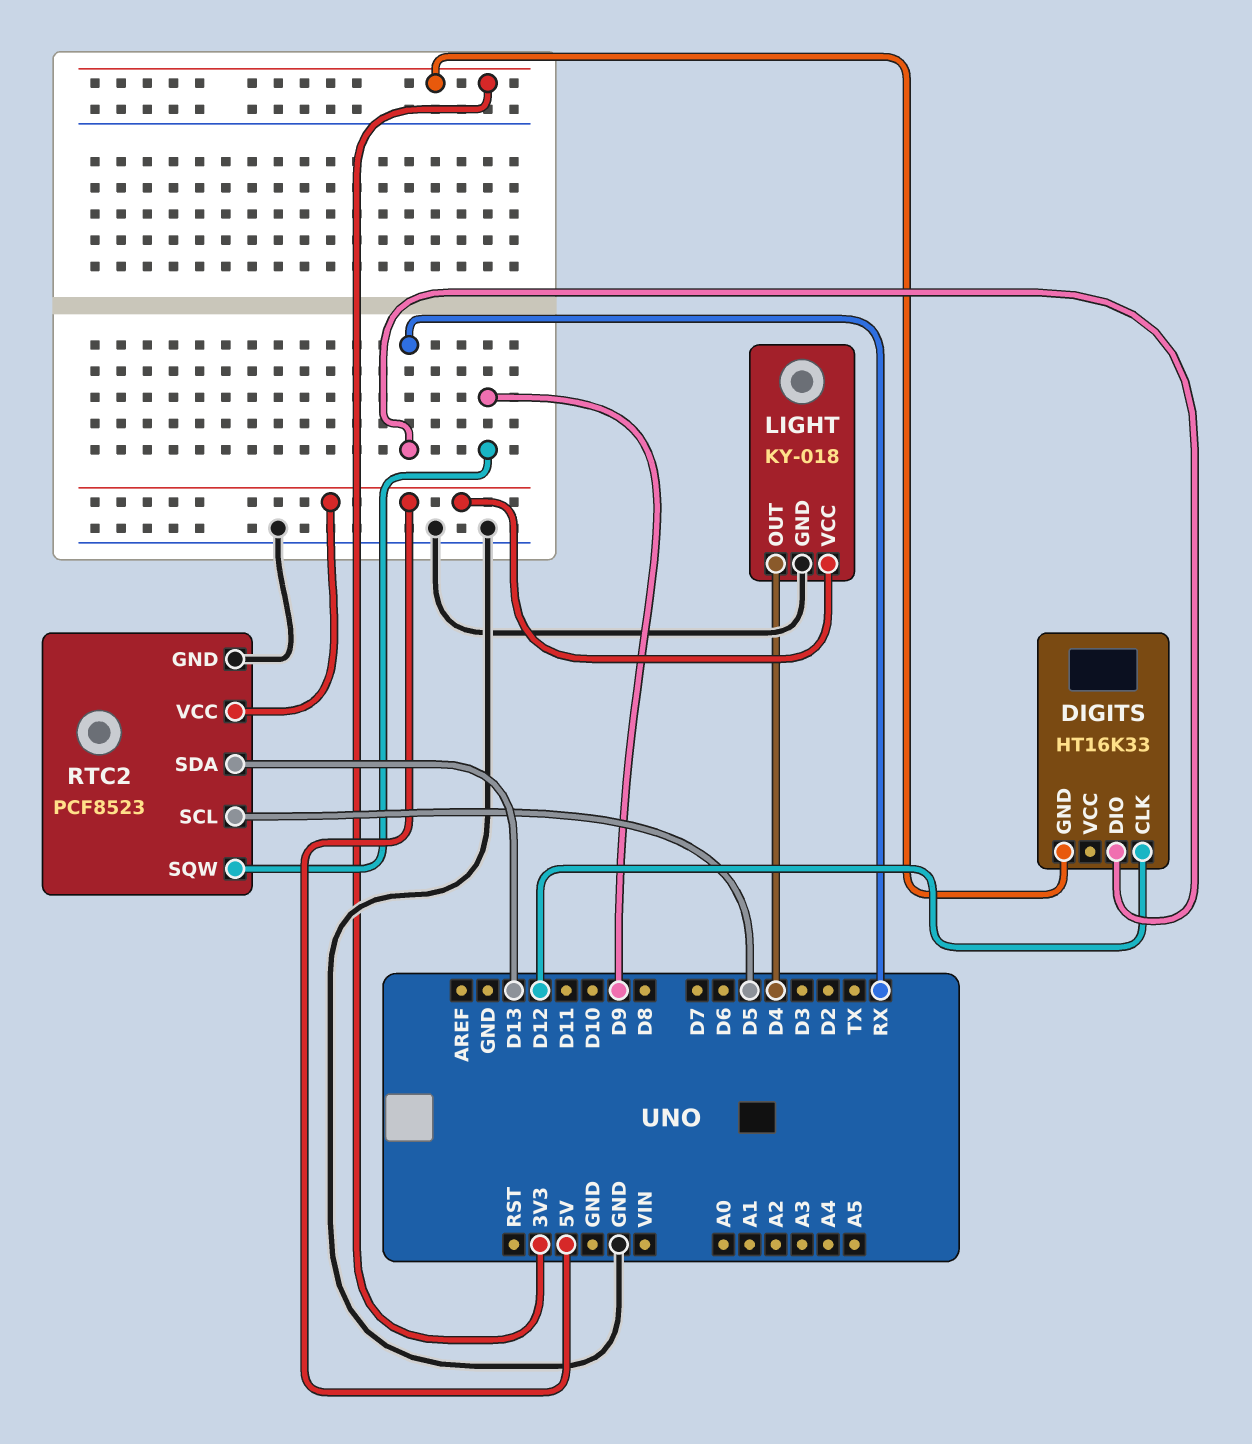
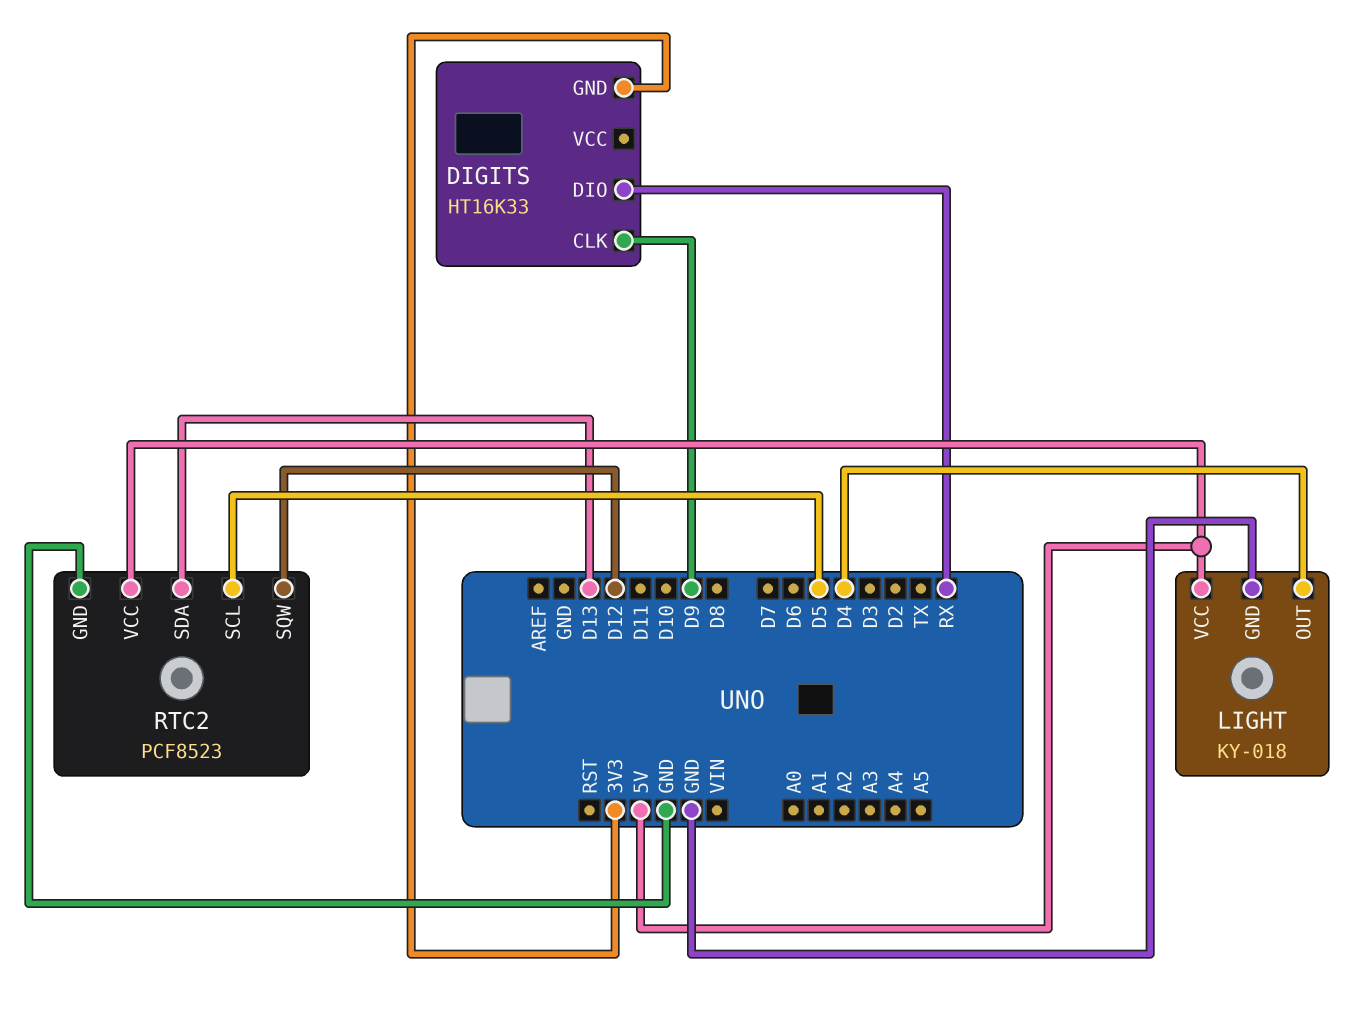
DIGITS pin CLK: D12 -> D9
RTC2 pin SQW: D9 -> D12

